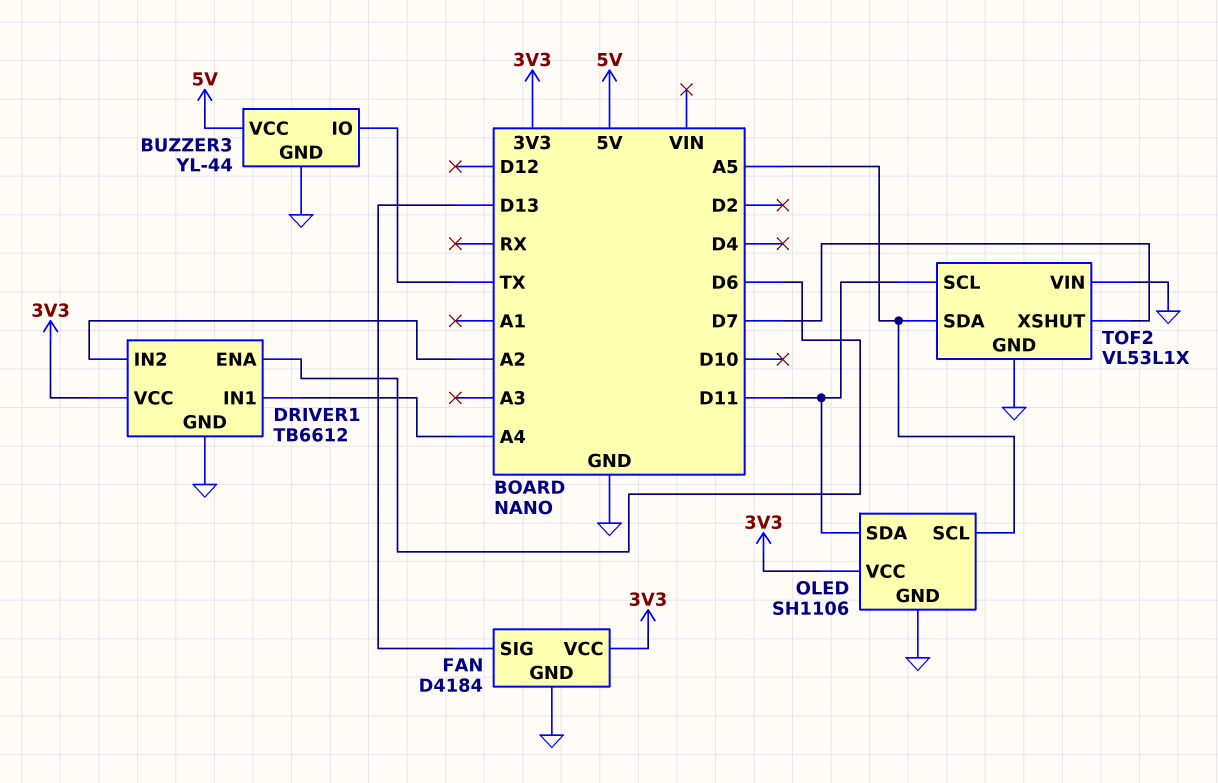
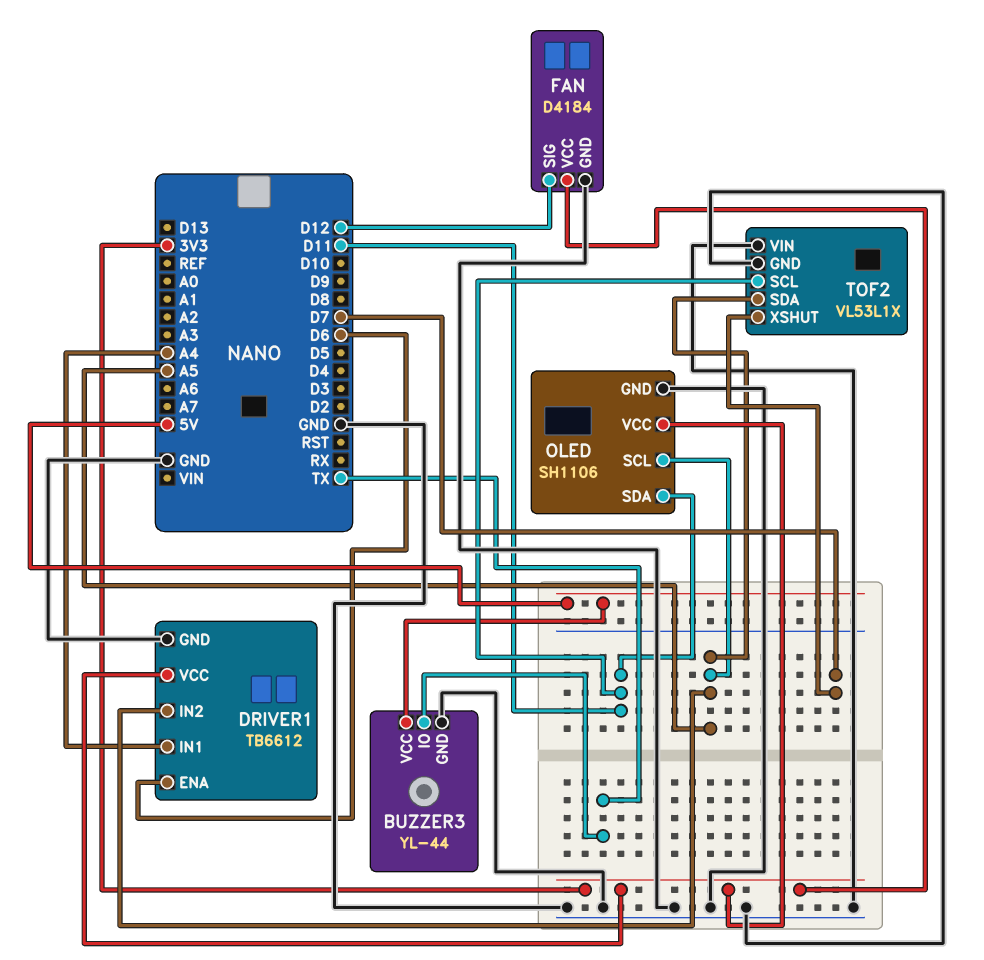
DRIVER1 pin IN2: A2 -> A5
FAN pin SIG: D13 -> D12

